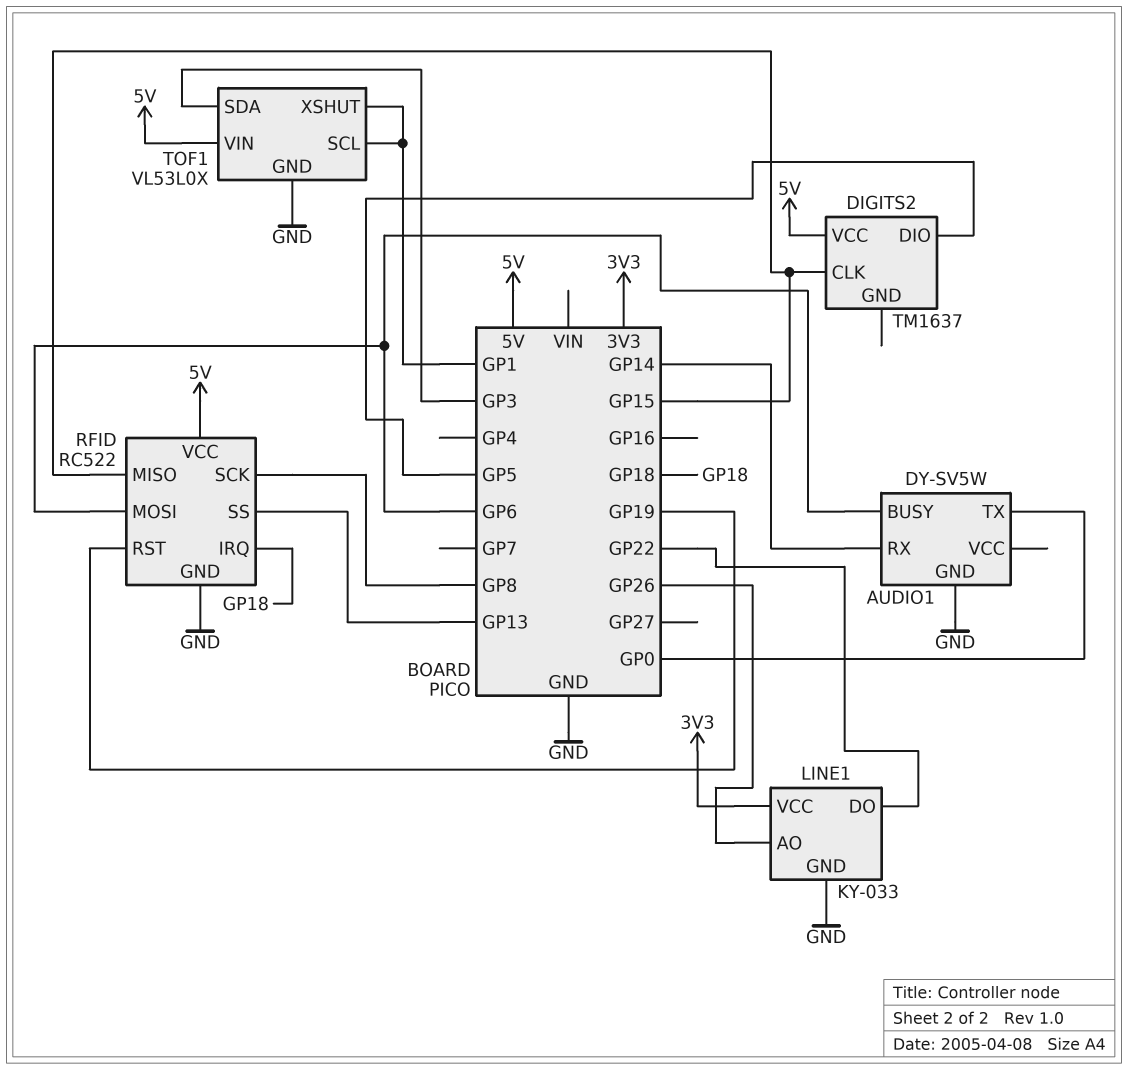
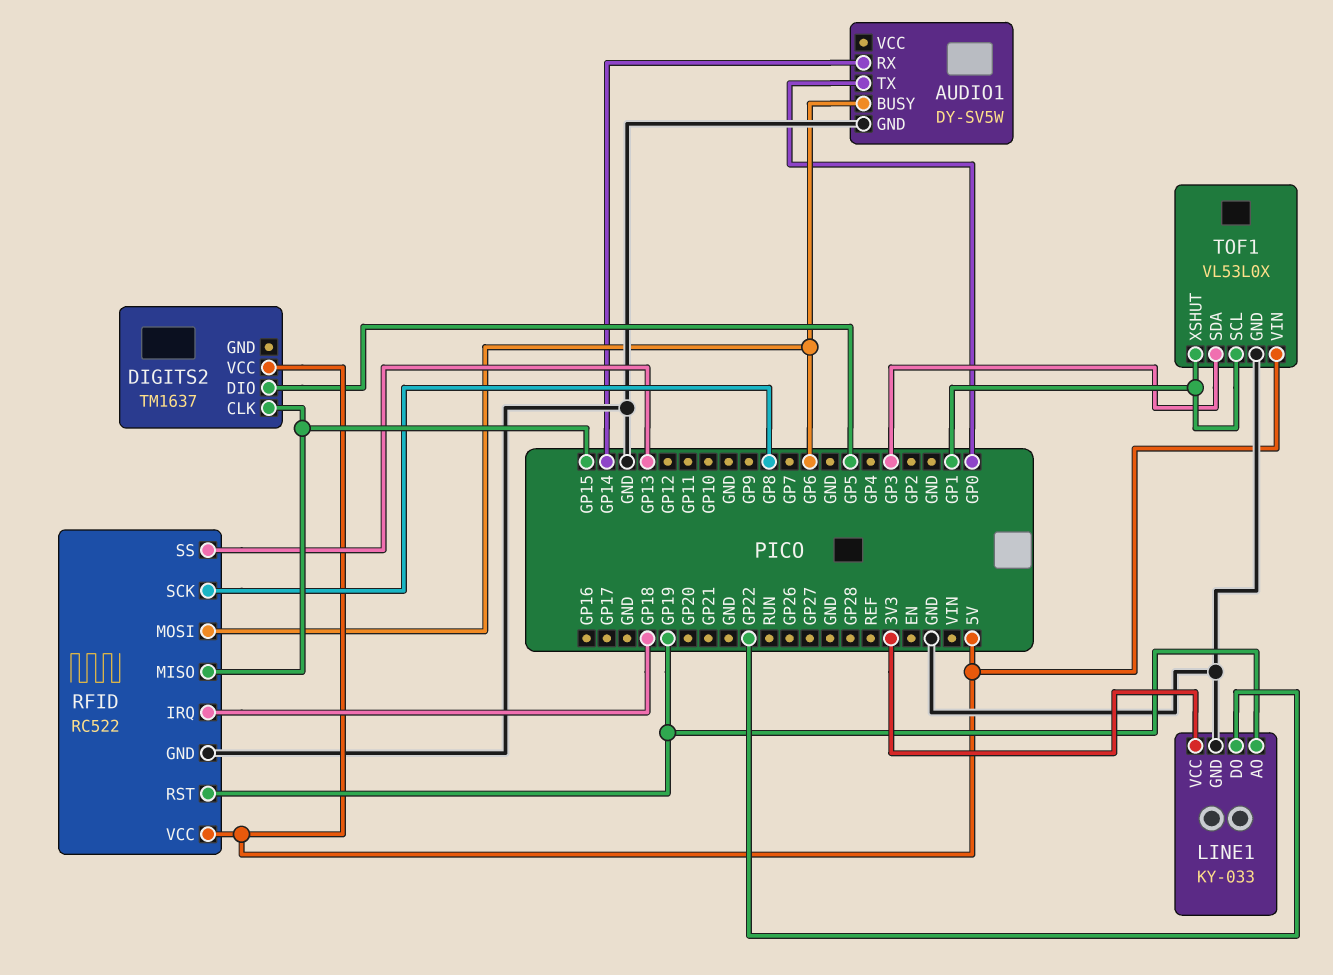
LINE1 pin AO: GP26 -> GP19

